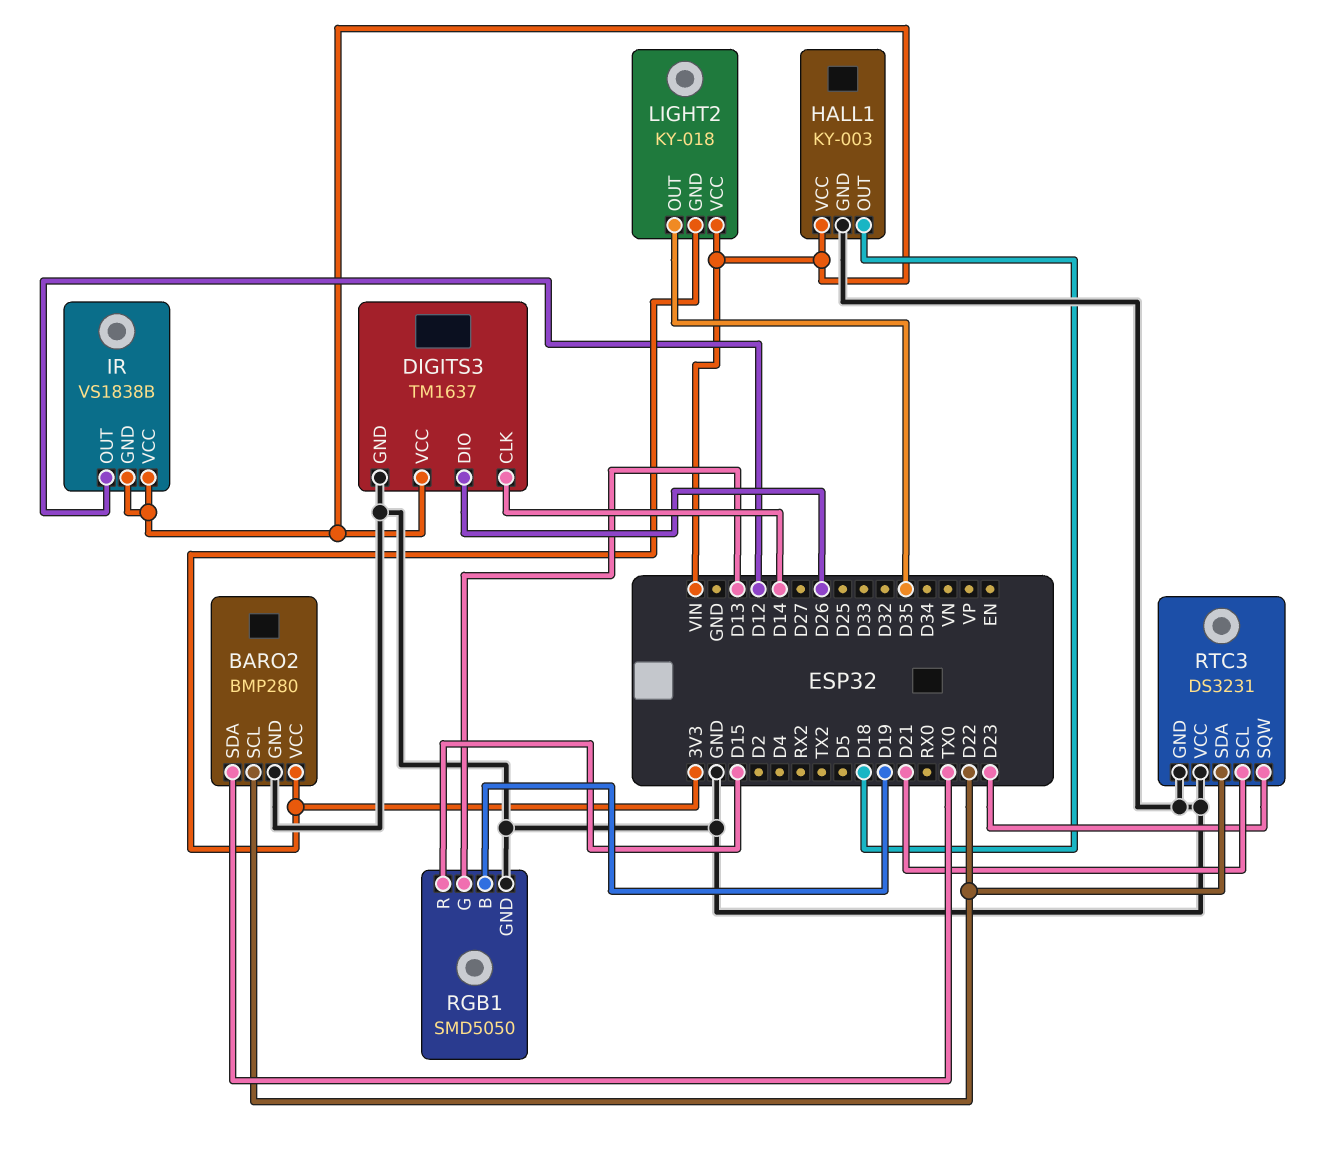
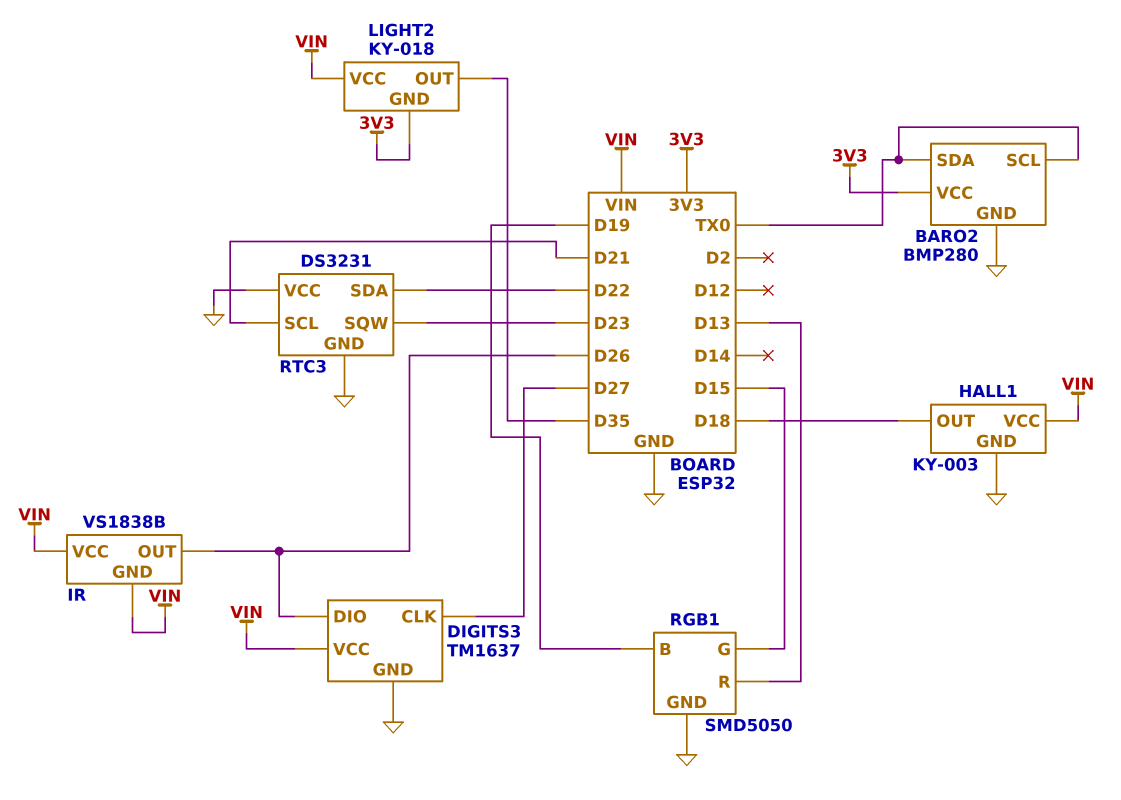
BARO2 pin SCL: D22 -> TX0
DIGITS3 pin CLK: D14 -> D27
IR pin OUT: D12 -> D26
RGB1 pin G: D13 -> D15
RGB1 pin R: D15 -> D13

